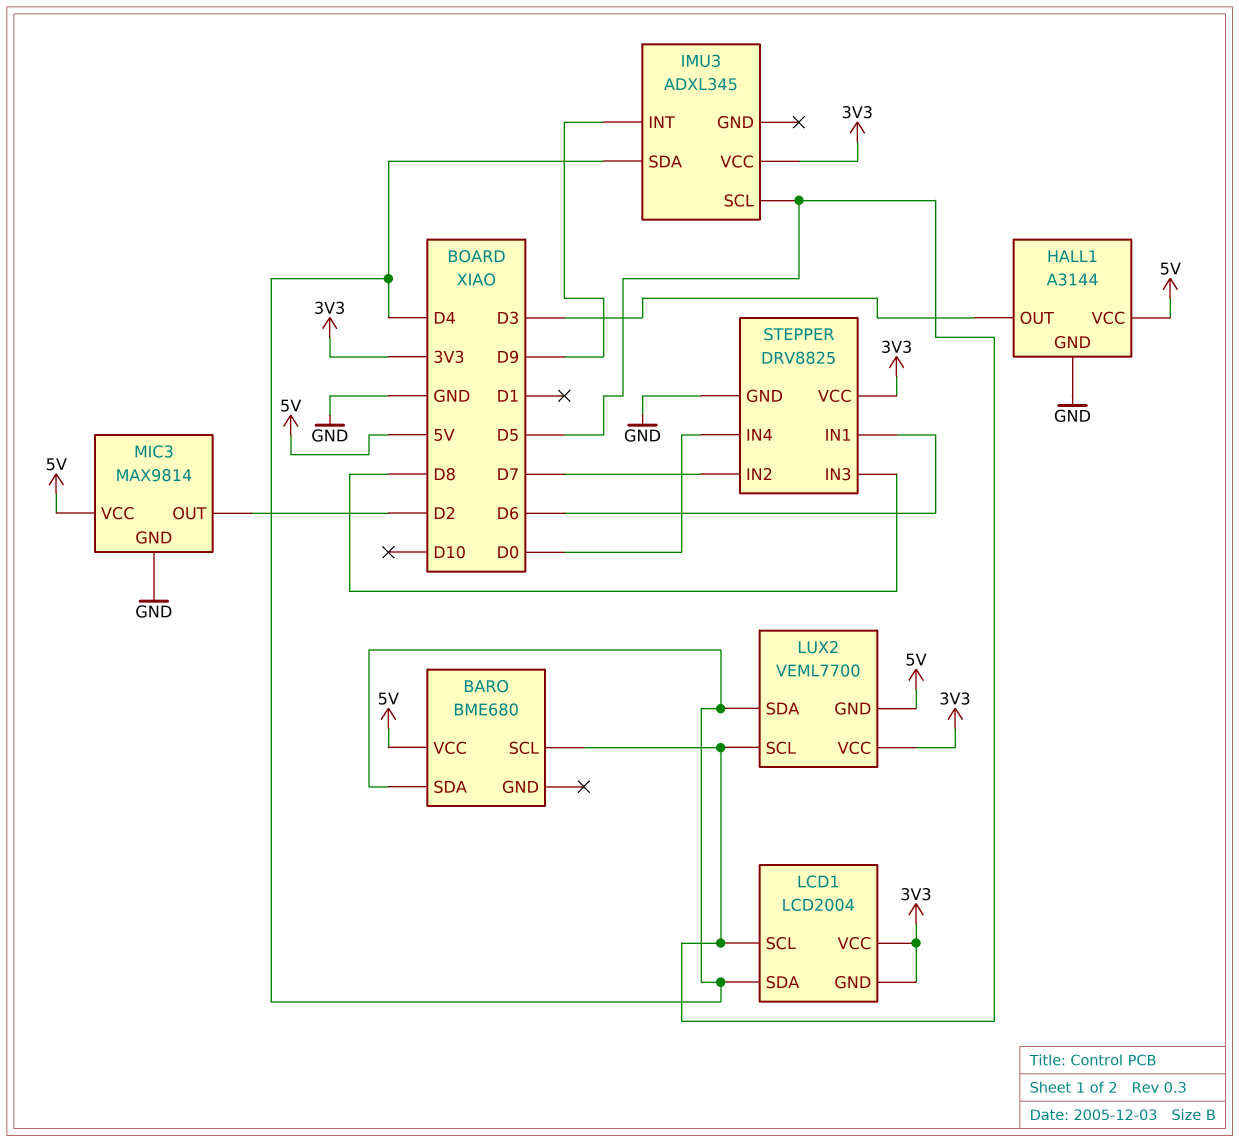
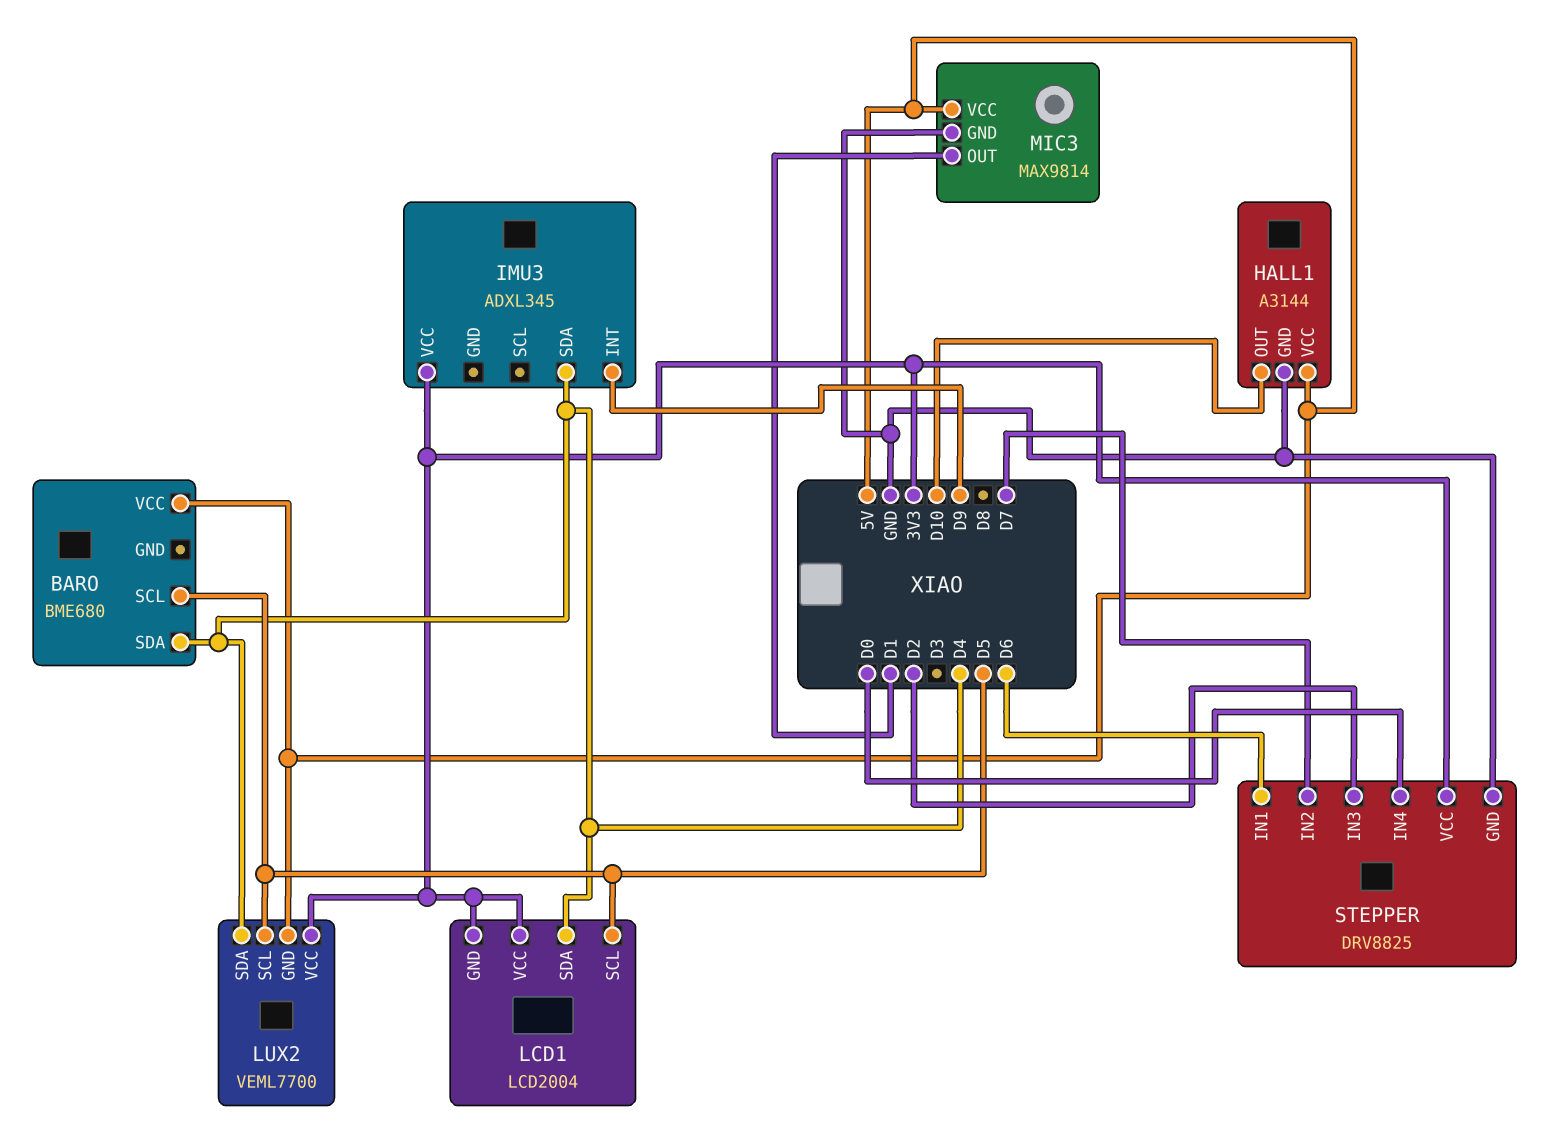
HALL1 pin OUT: D3 -> D10
IMU3 pin SCL: D5 -> none
MIC3 pin OUT: D2 -> D1
STEPPER pin IN3: D8 -> D2

